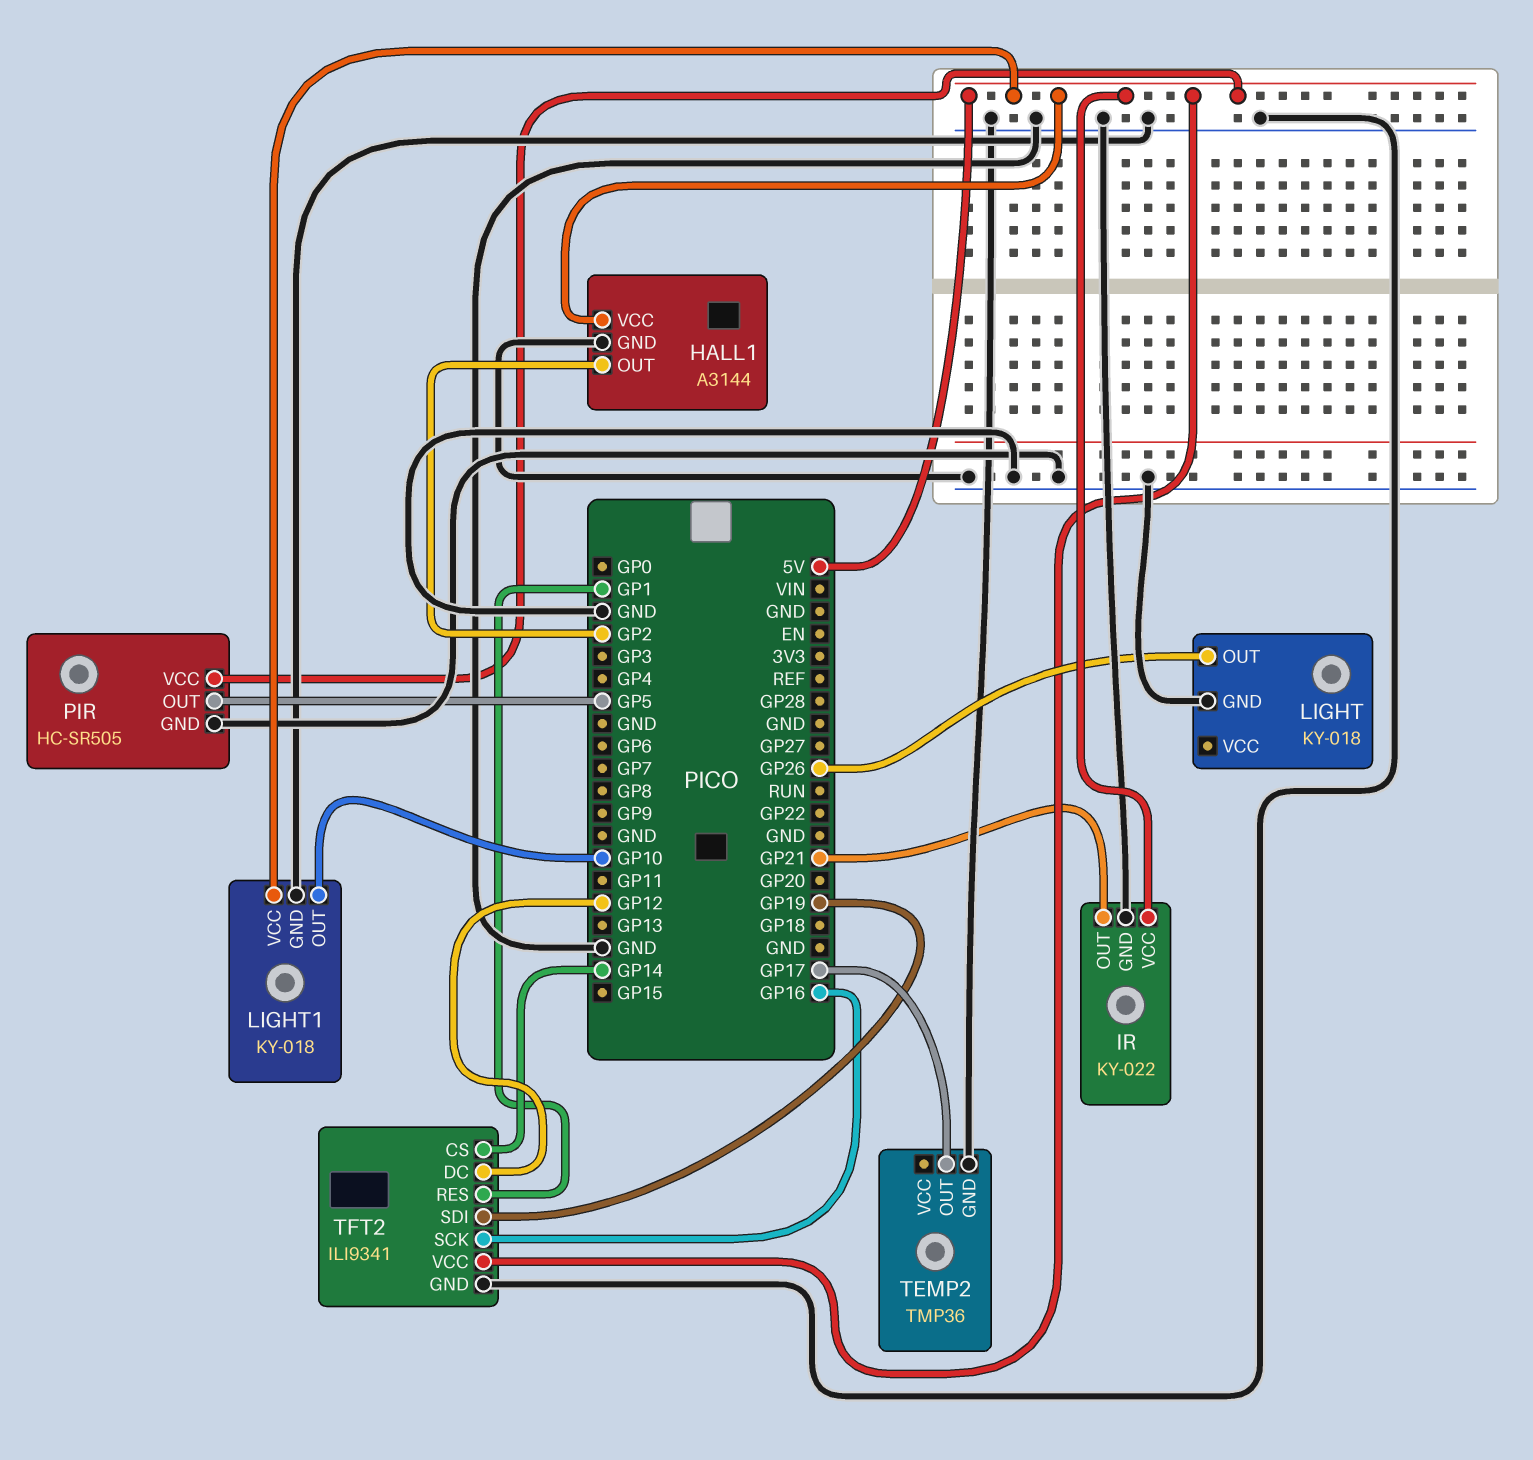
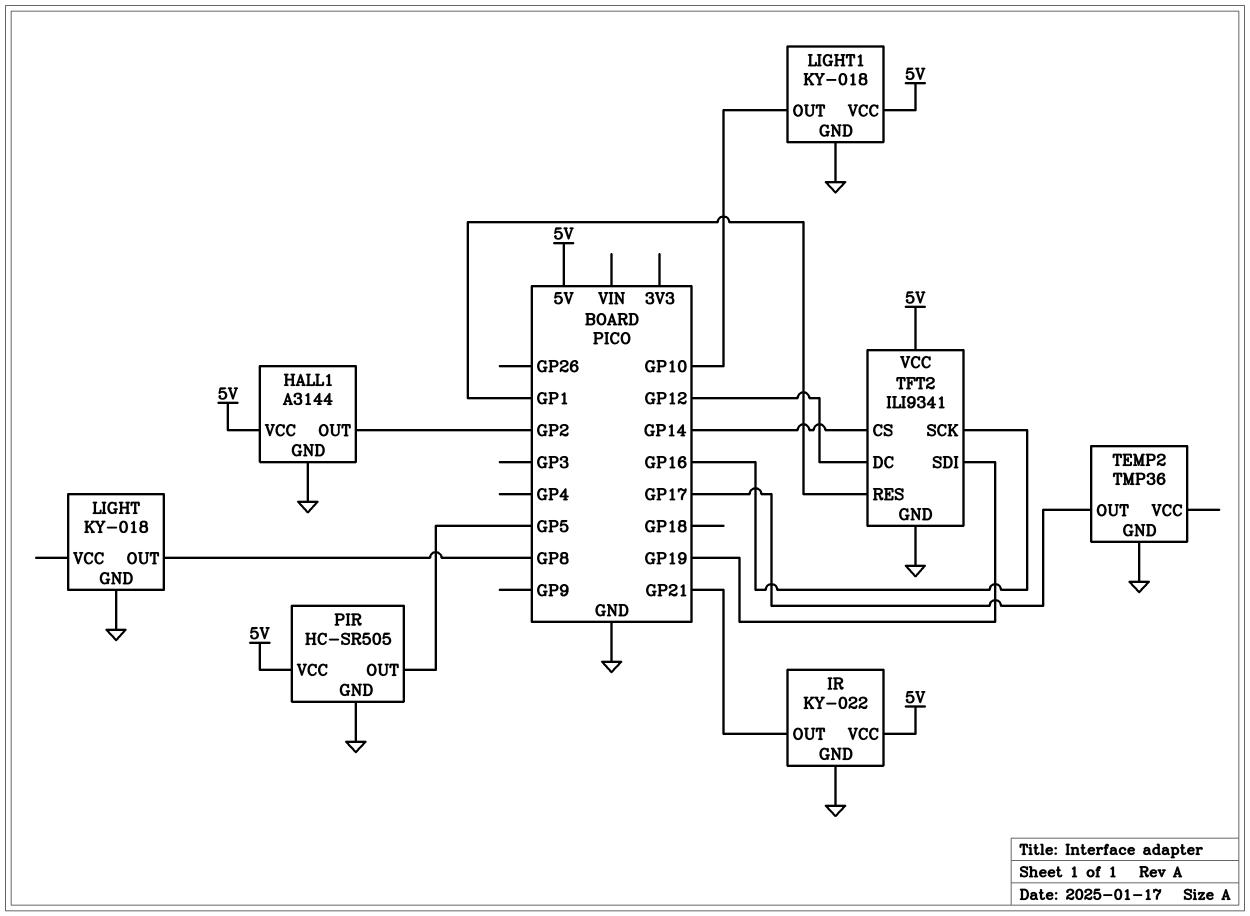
LIGHT pin OUT: GP26 -> GP8

